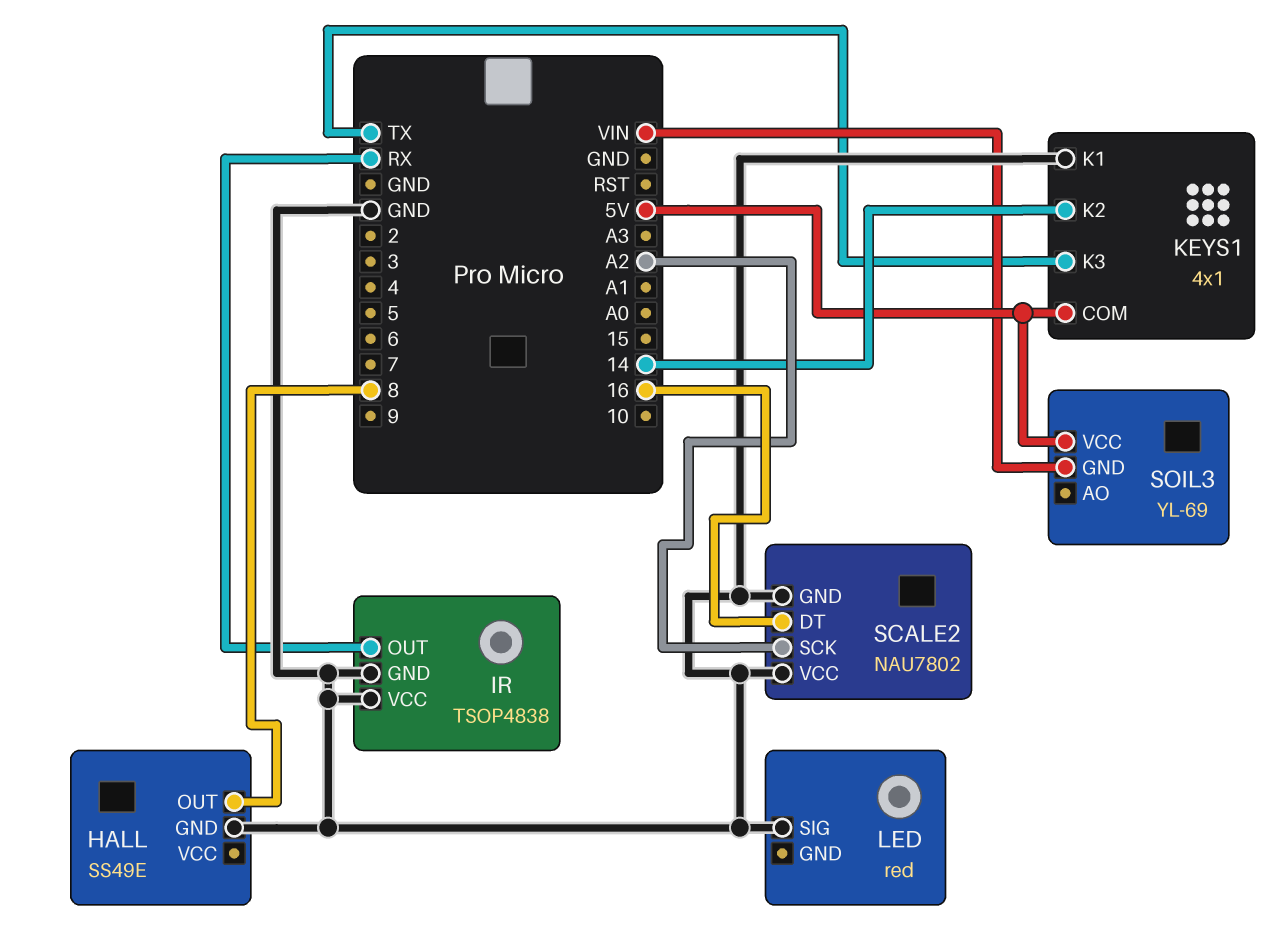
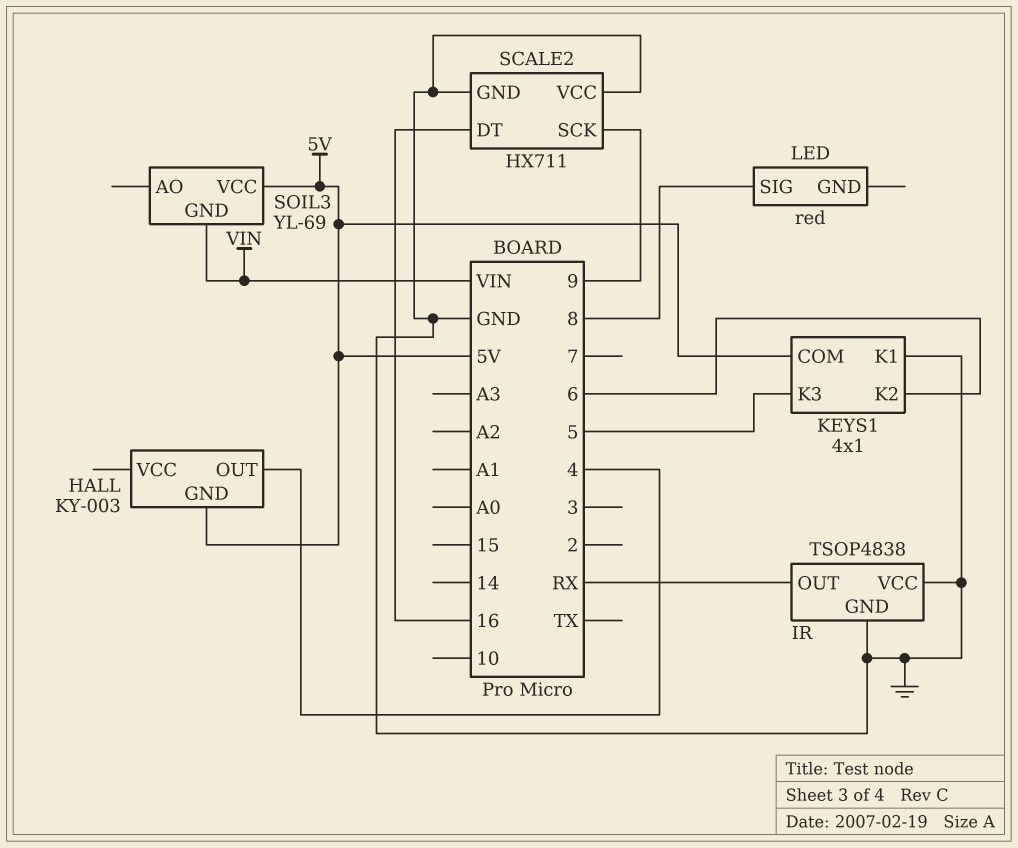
HALL: SS49E -> KY-003
HALL pin GND: GND -> 5V
HALL pin OUT: 8 -> 4
KEYS1 pin K2: 14 -> 6
KEYS1 pin K3: TX -> 5
LED pin SIG: GND -> 8
SCALE2: NAU7802 -> HX711
SCALE2 pin SCK: A2 -> 9

